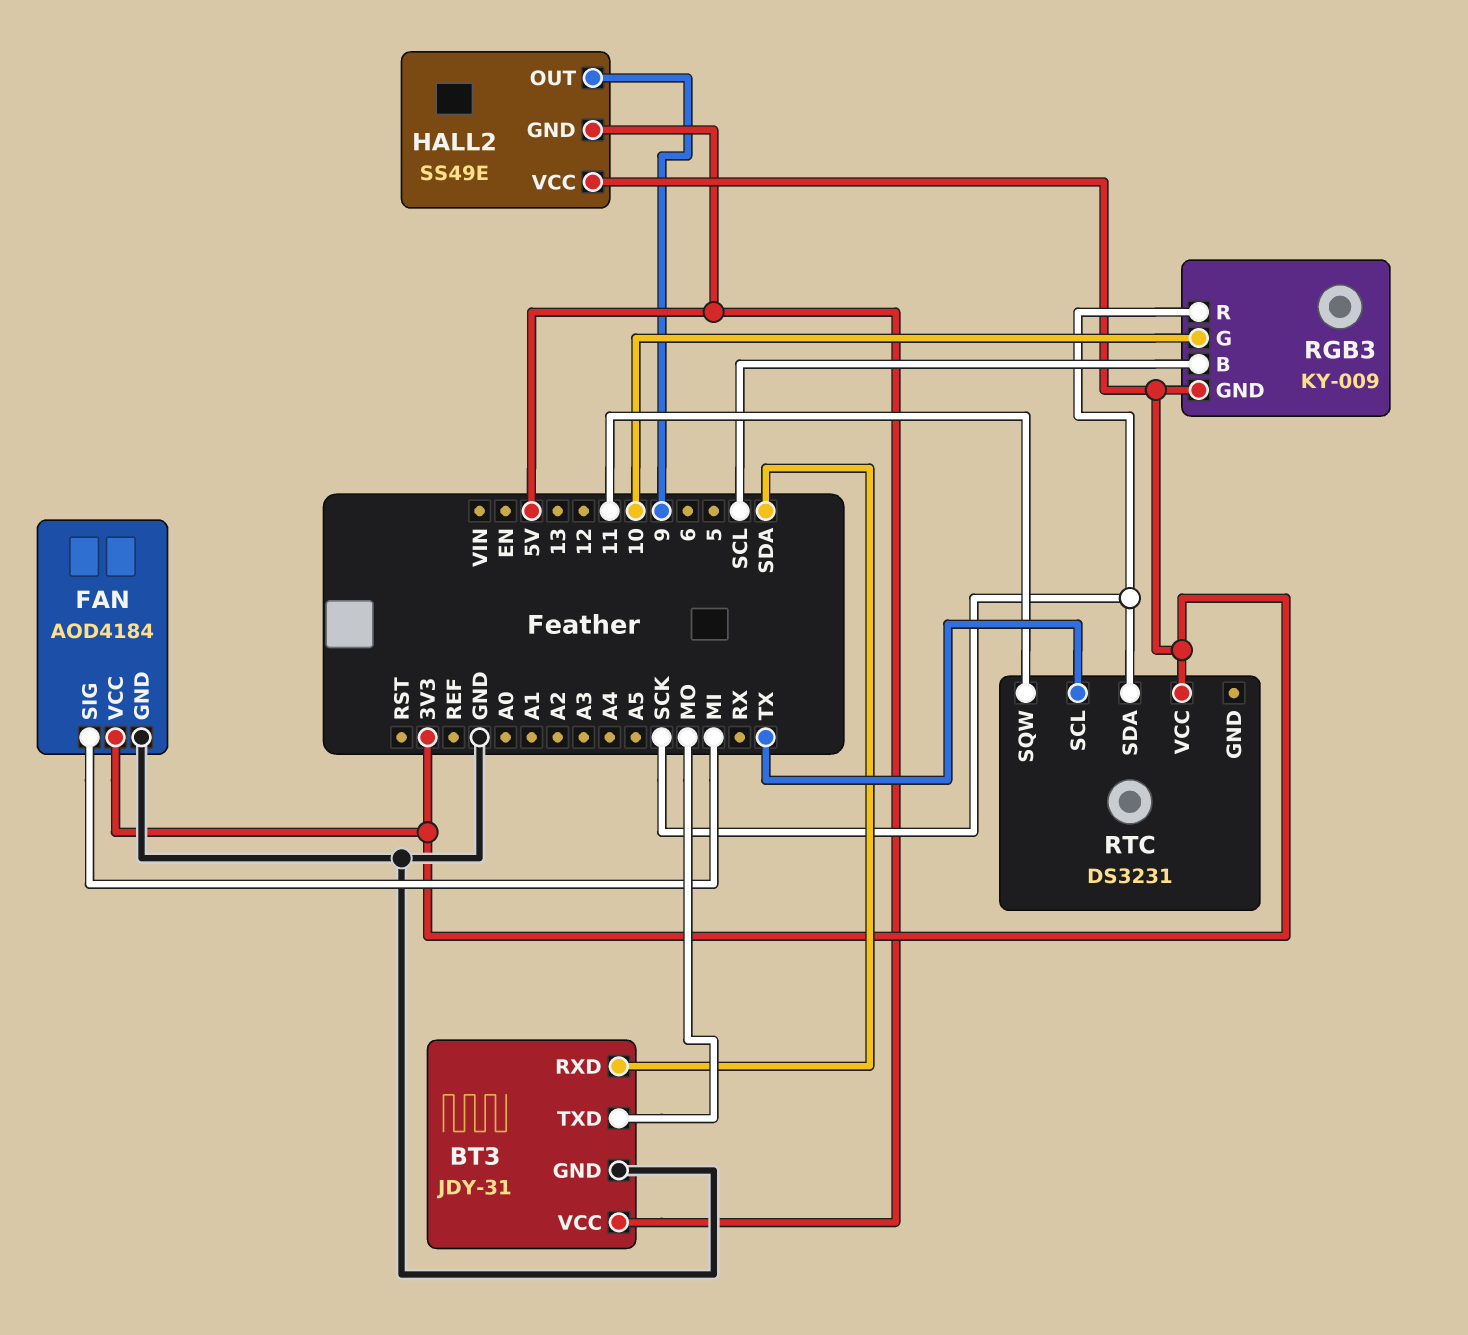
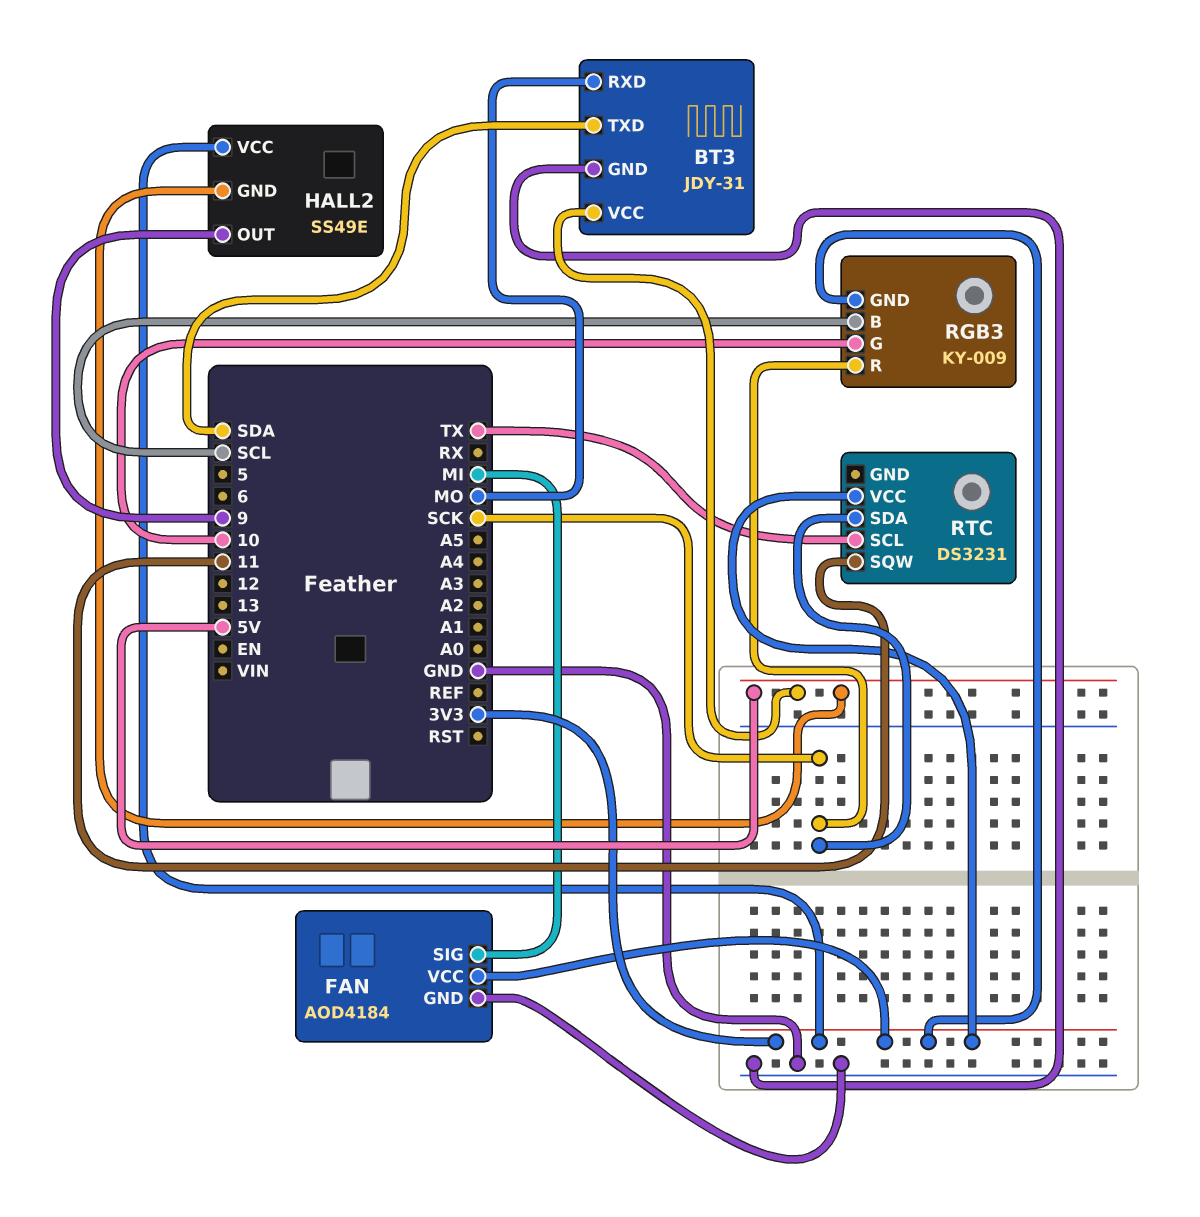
BT3 pin RXD: SDA -> MO
BT3 pin TXD: MO -> SDA

